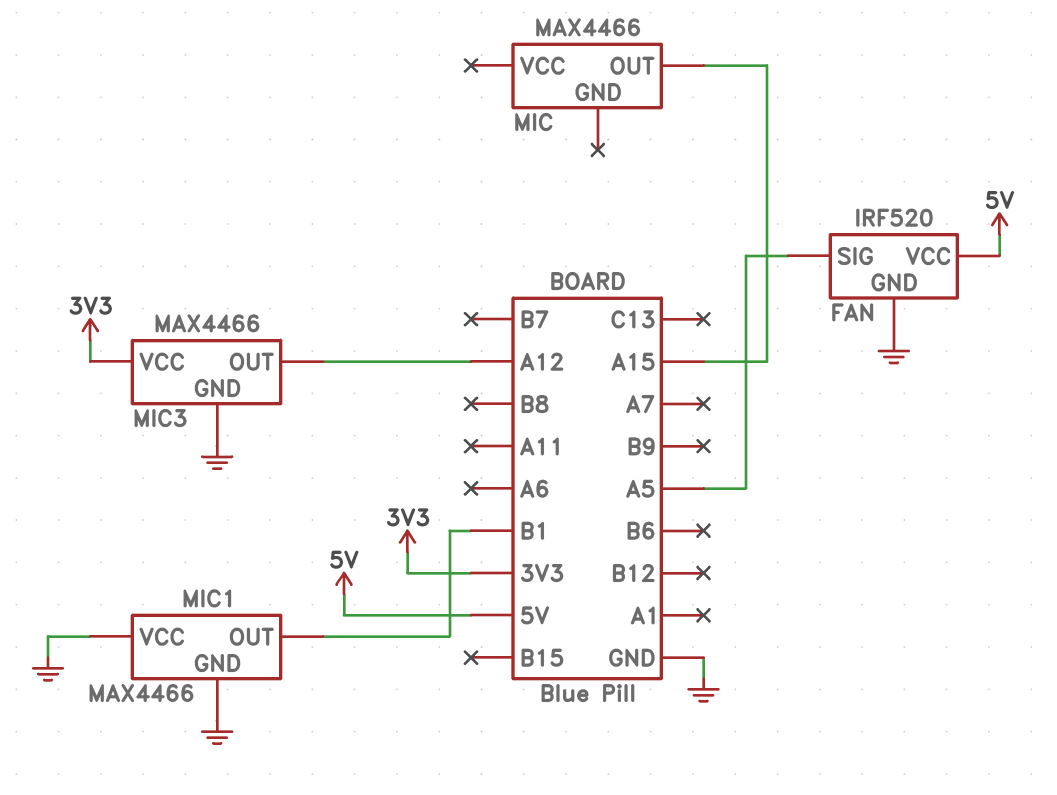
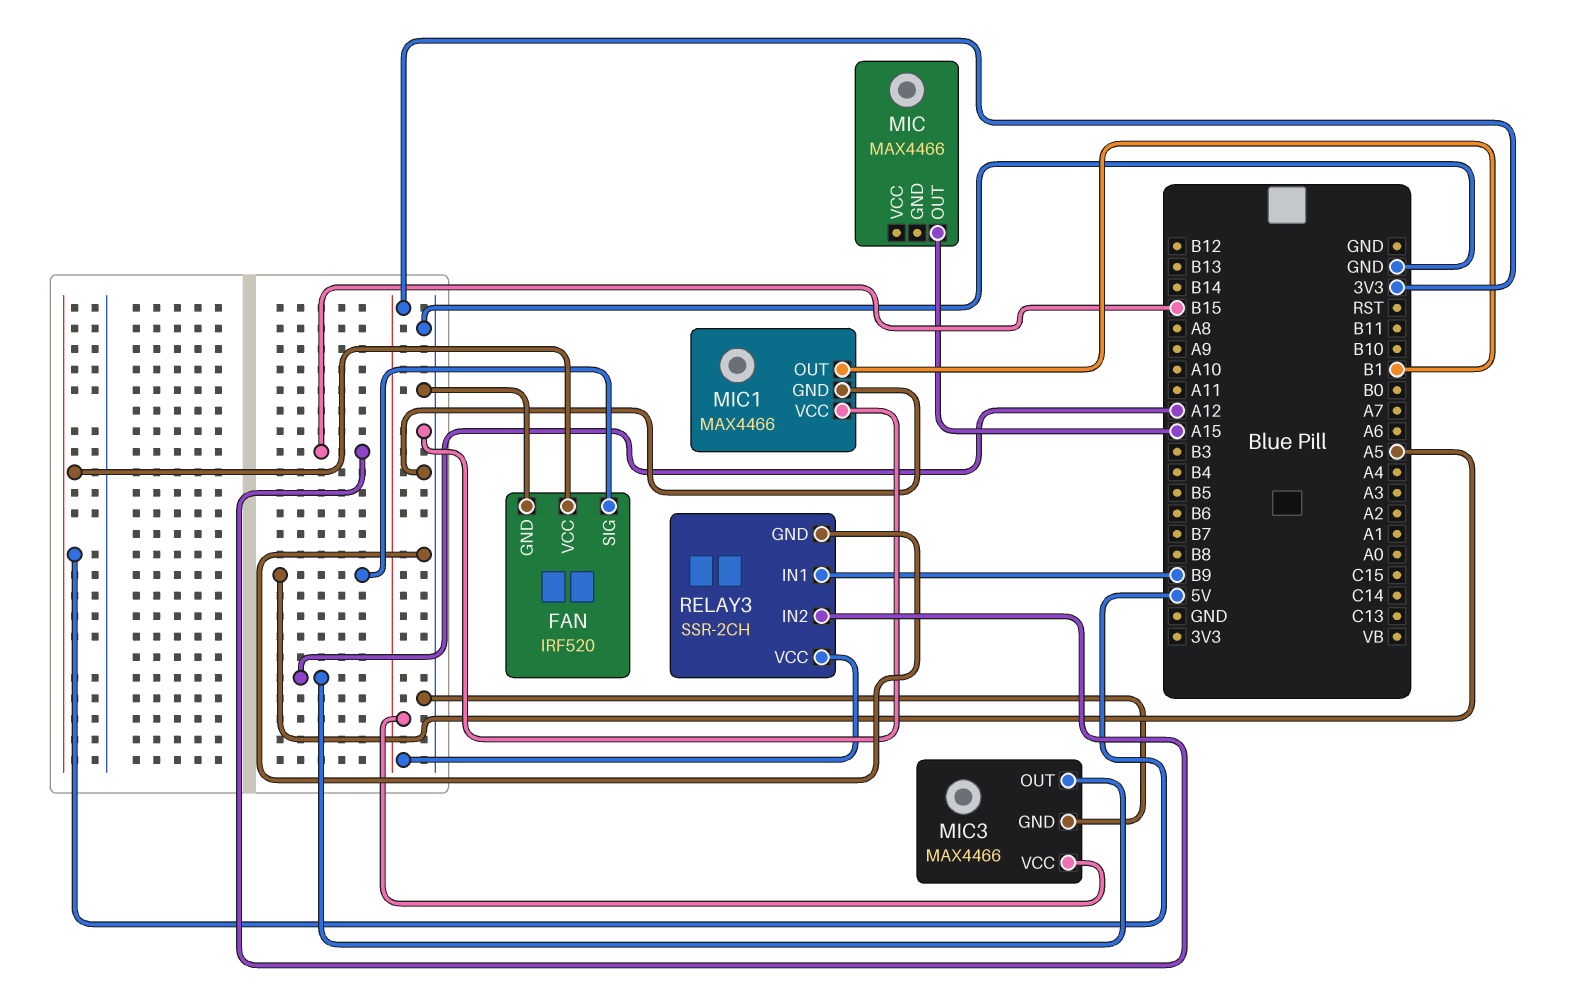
RELAY3: none -> SSR-2CH
RELAY3 pin GND: none -> GND
RELAY3 pin IN1: none -> B9
RELAY3 pin IN2: none -> B15
RELAY3 pin VCC: none -> 3V3

